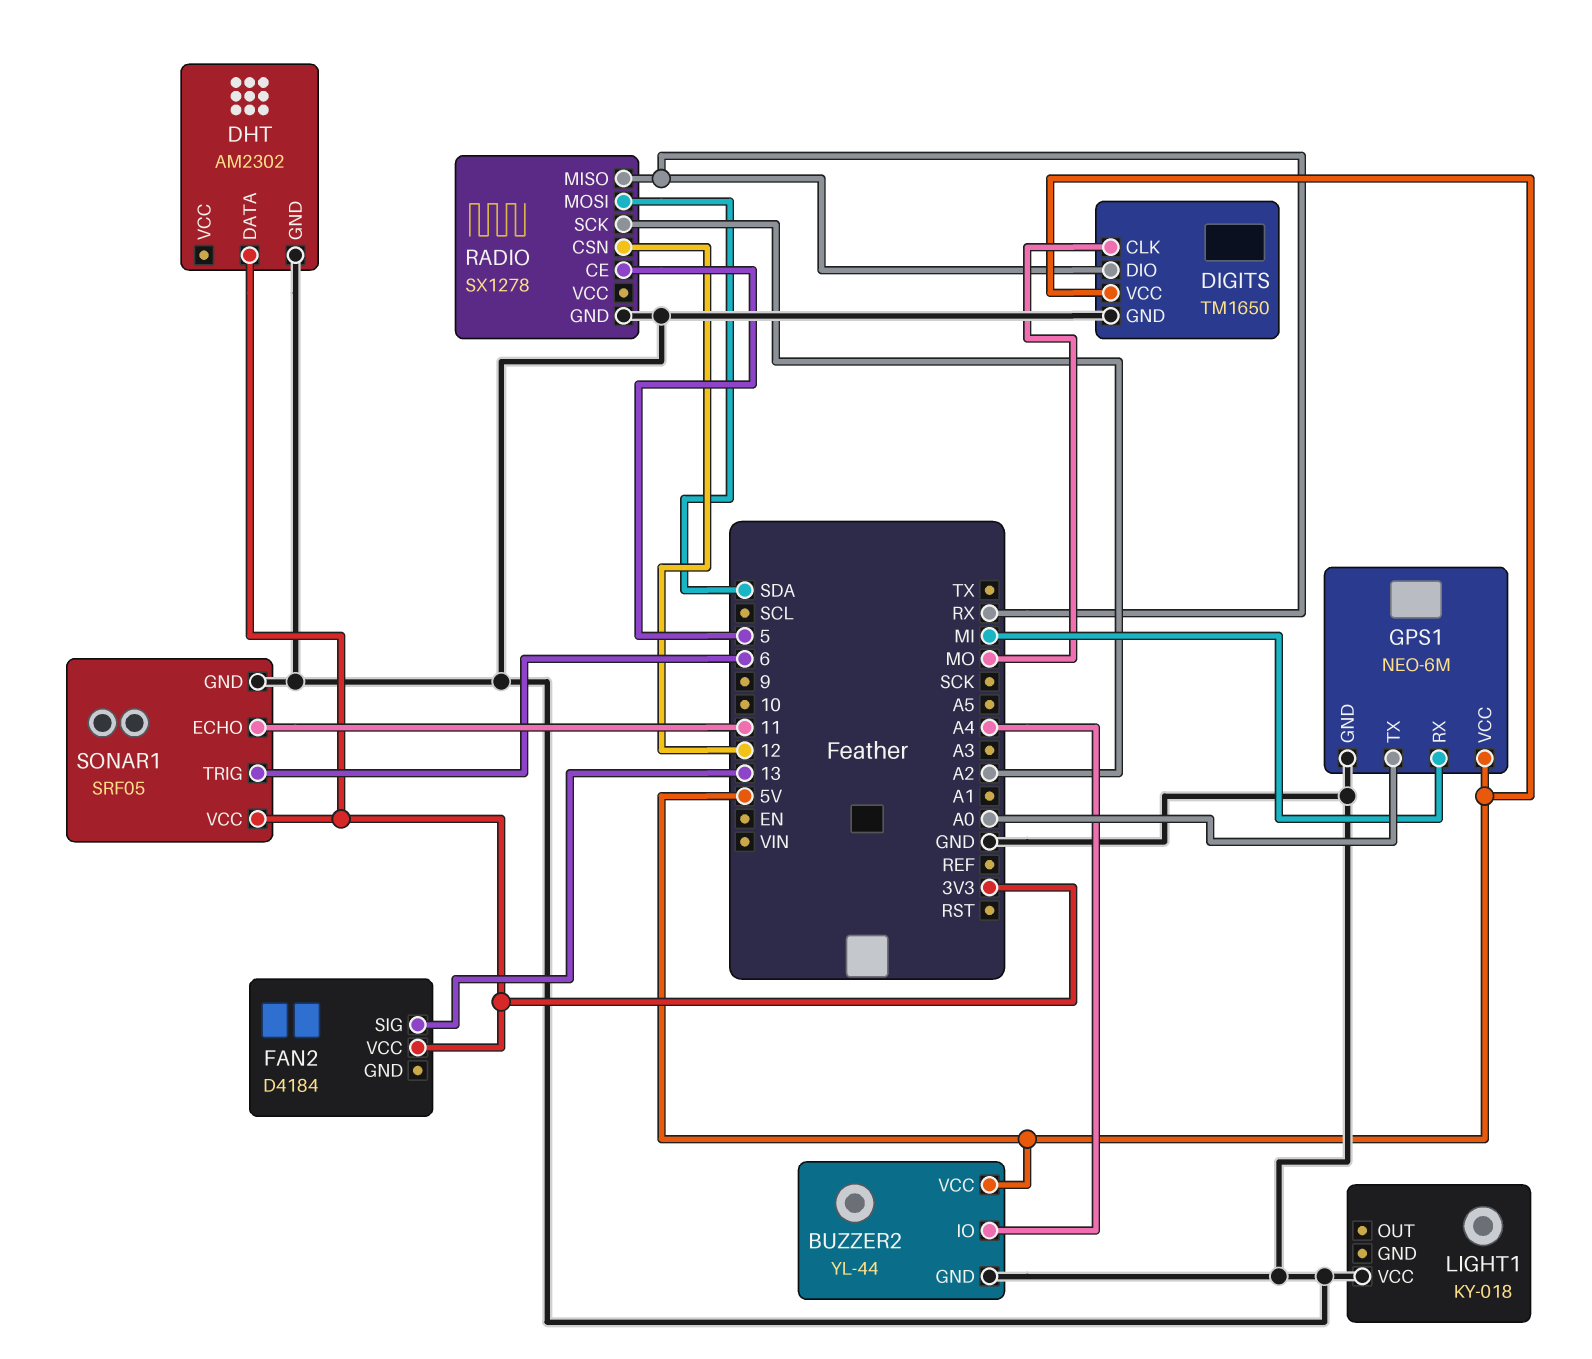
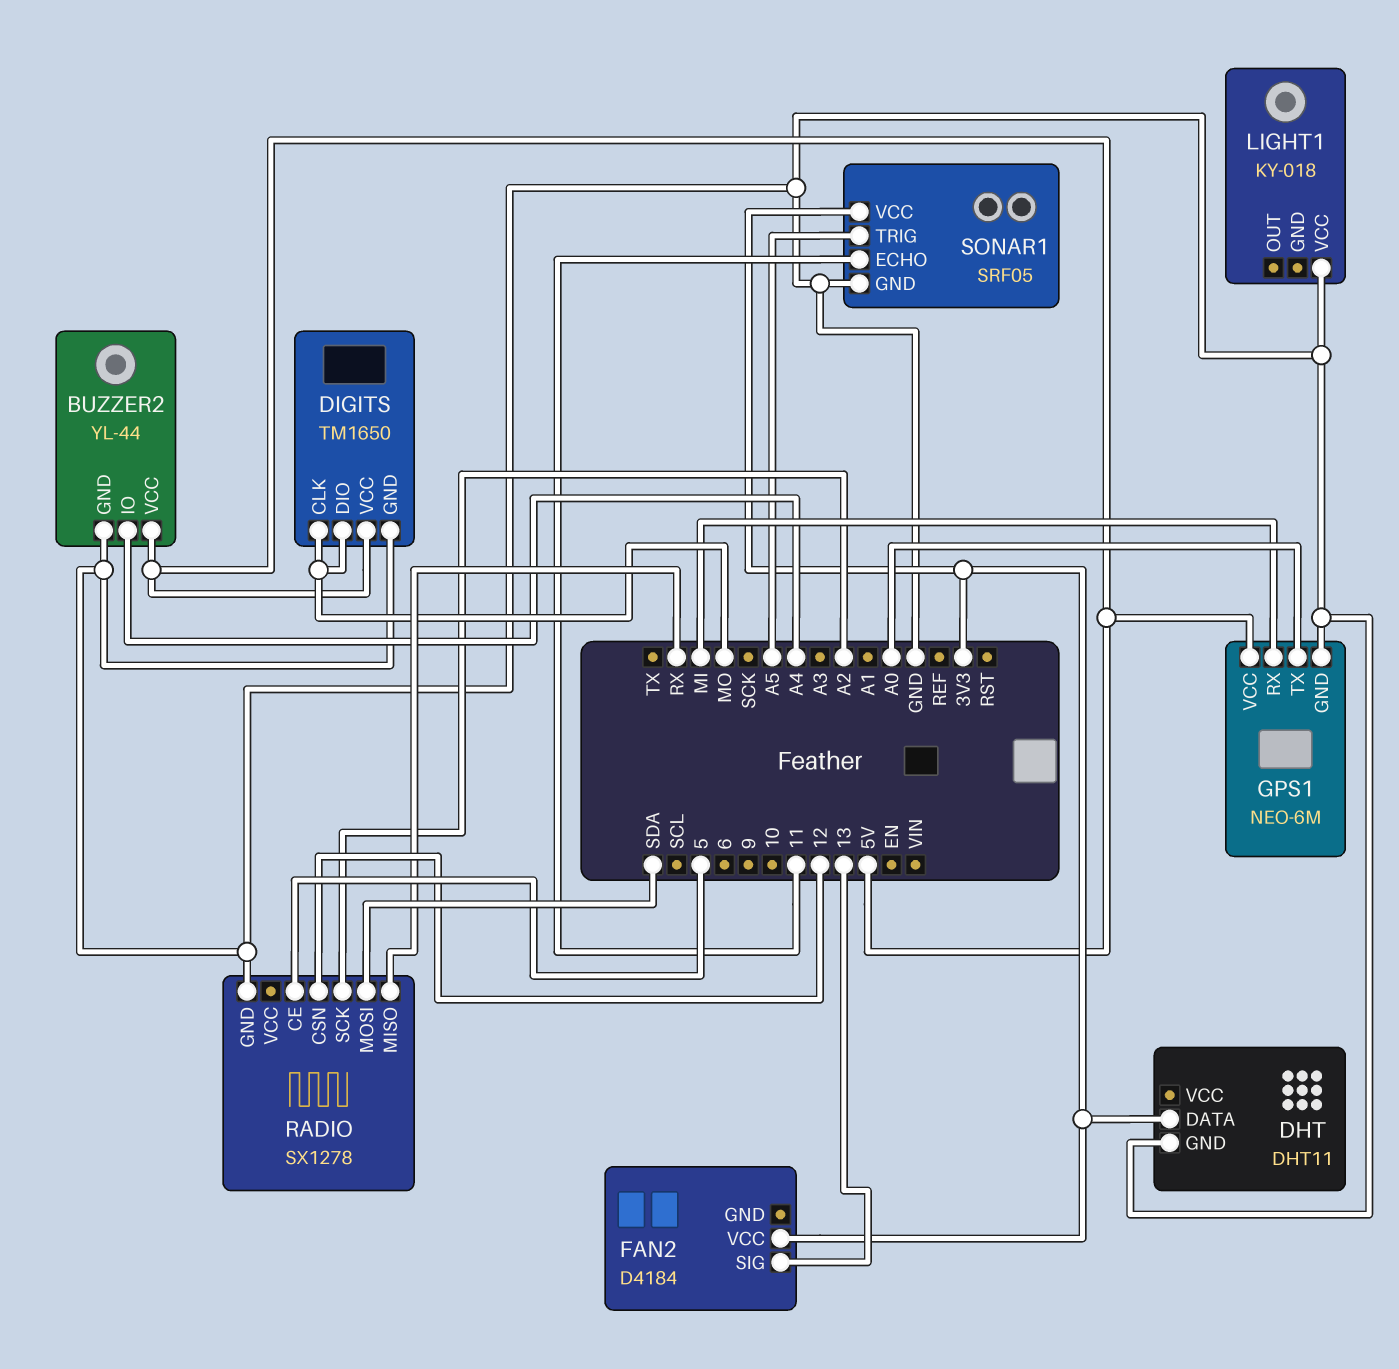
DHT: AM2302 -> DHT11
DIGITS pin DIO: RX -> MO
SONAR1 pin TRIG: 6 -> A5

